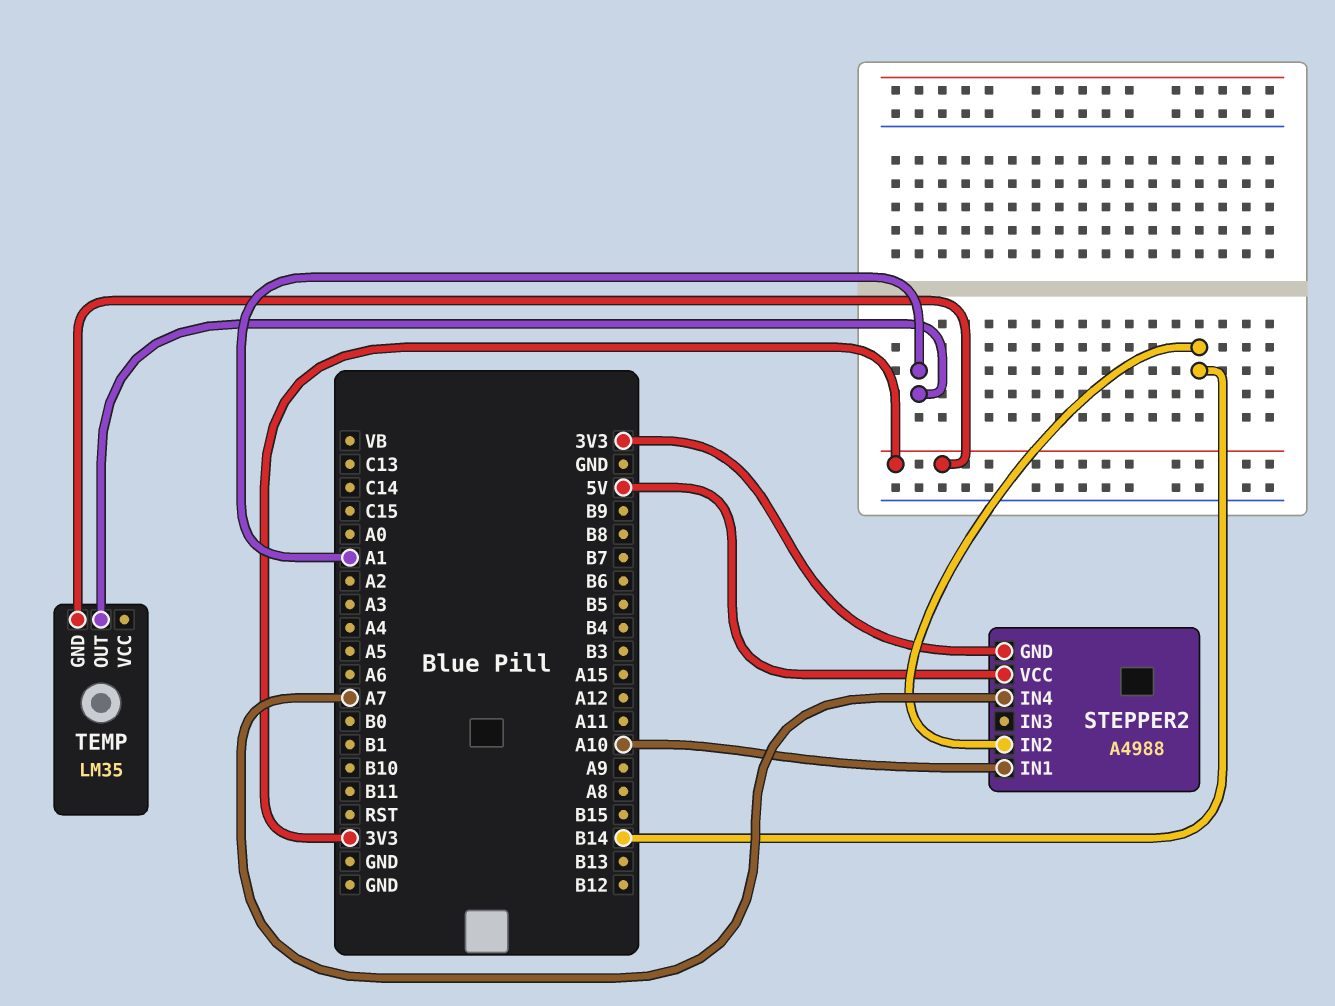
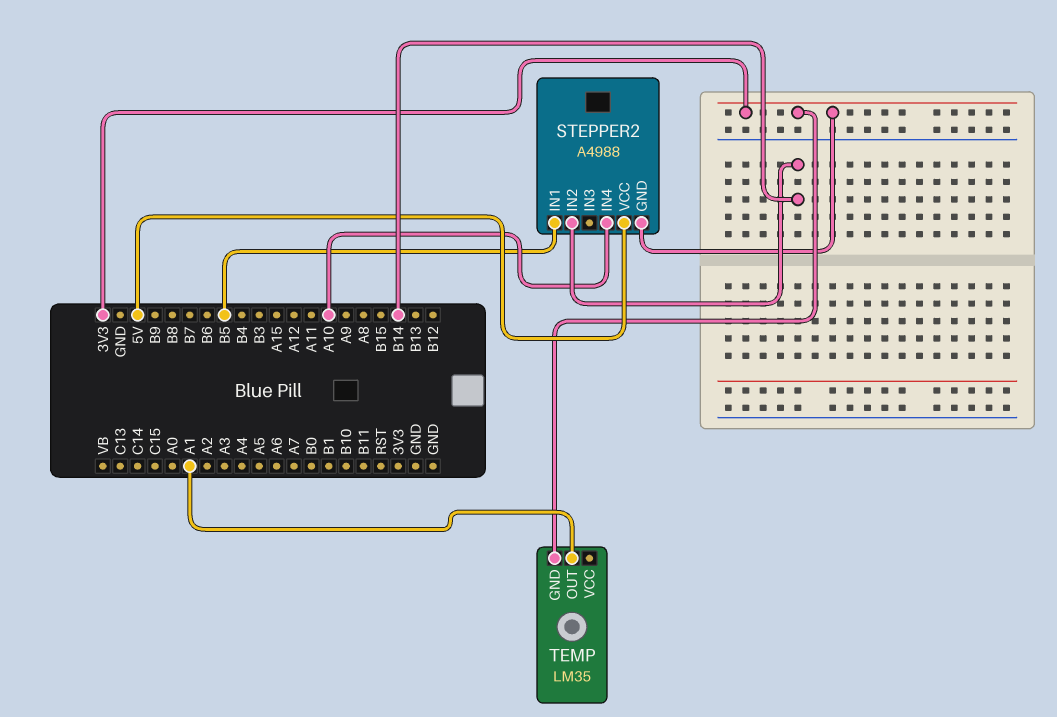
STEPPER2 pin IN1: A10 -> B5
STEPPER2 pin IN4: A7 -> A10

